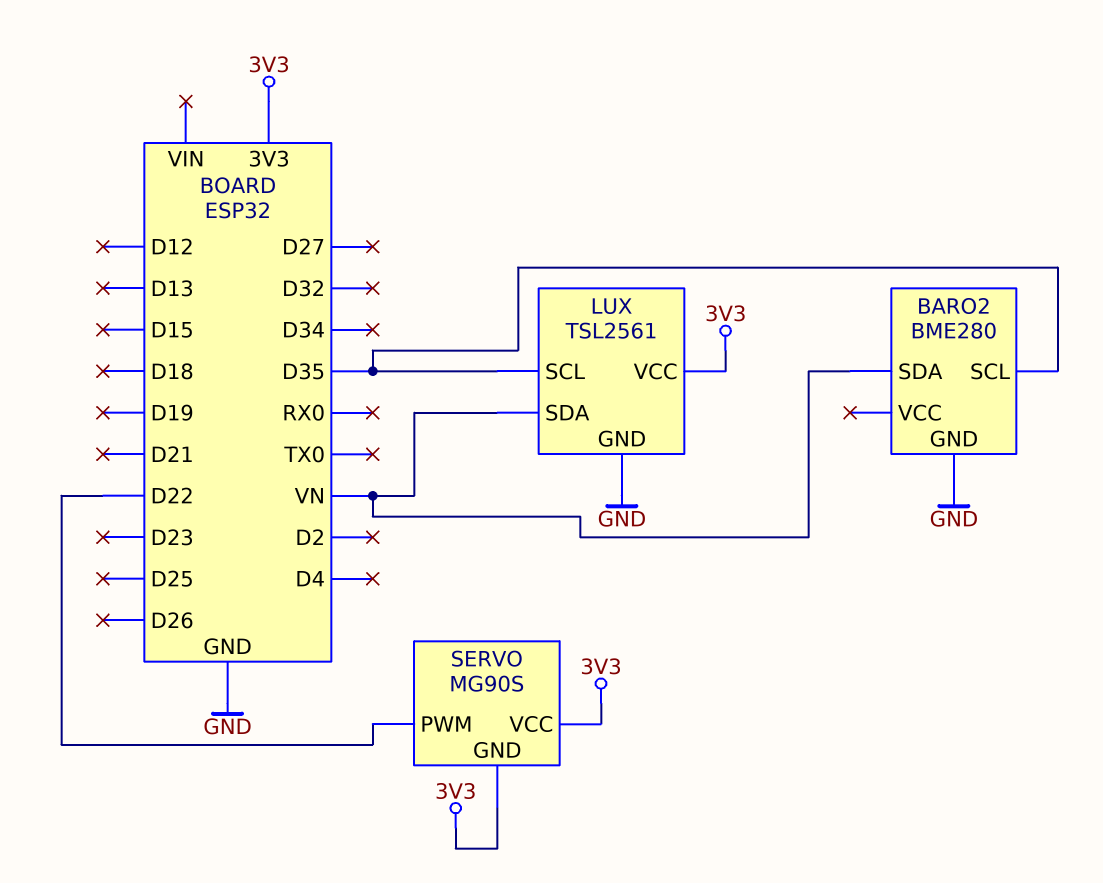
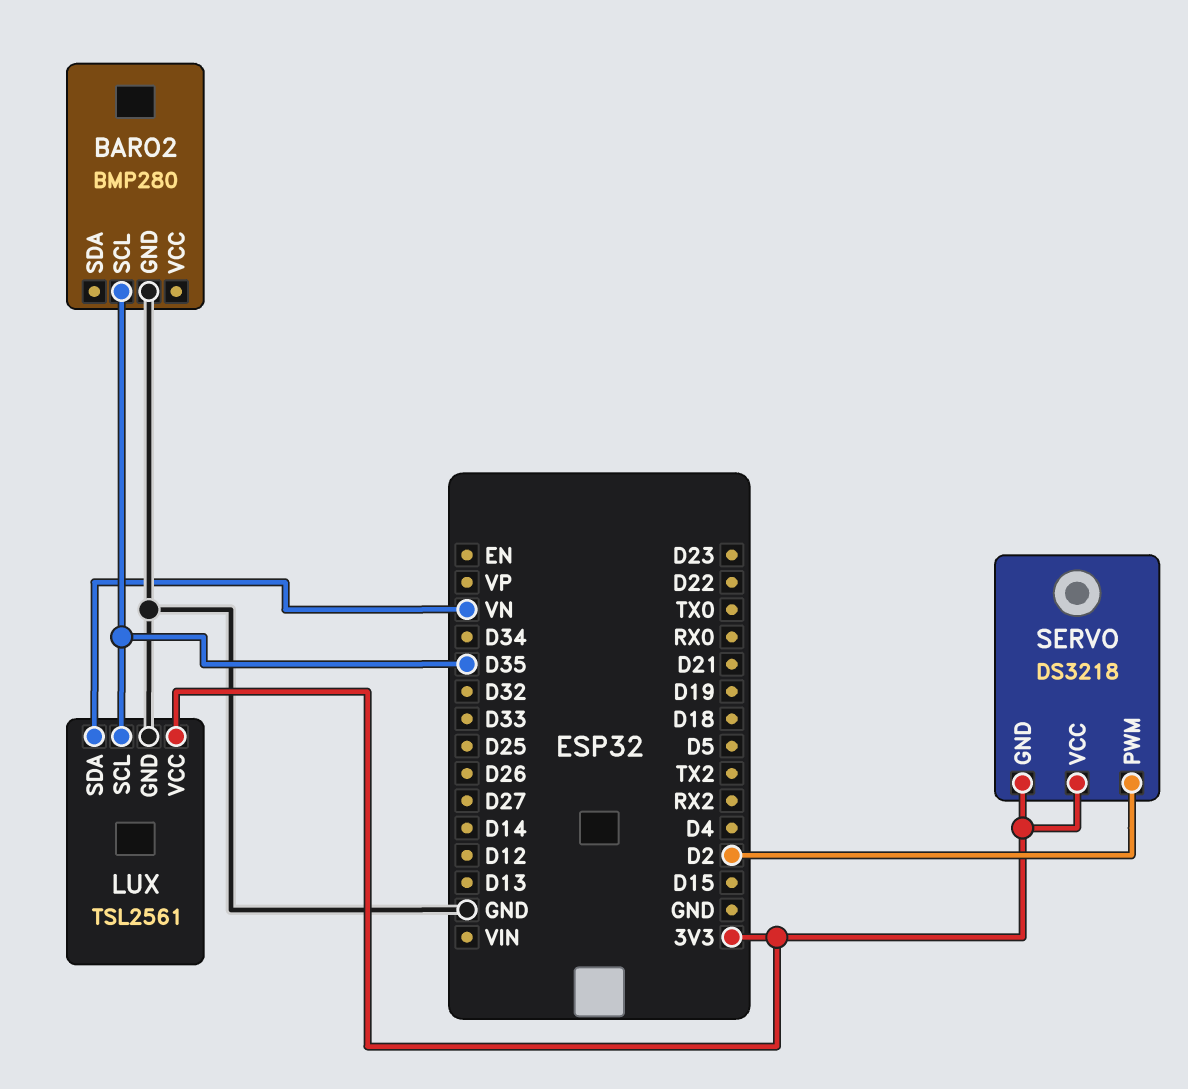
BARO2: BME280 -> BMP280
BARO2 pin SDA: VN -> none
SERVO: MG90S -> DS3218
SERVO pin PWM: D22 -> D2

